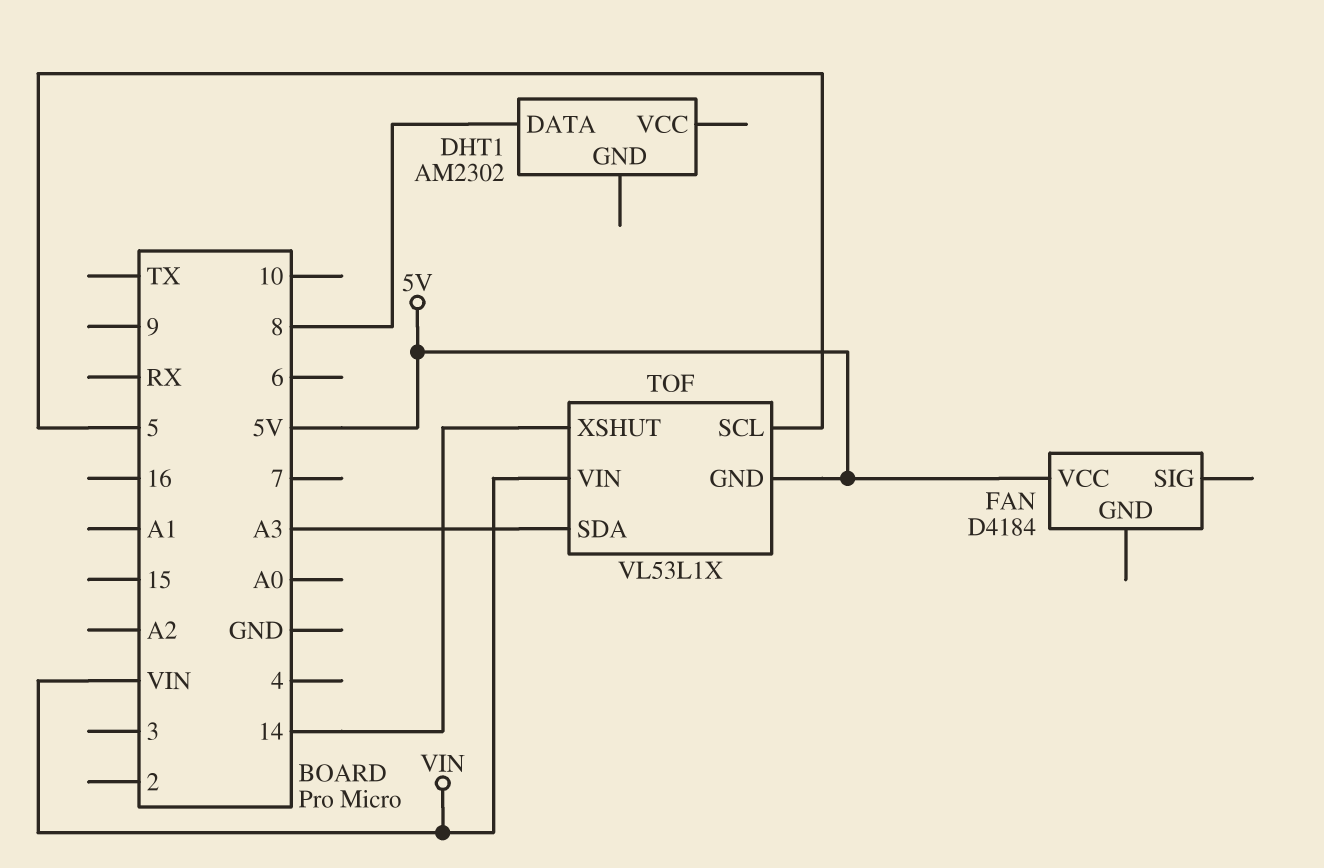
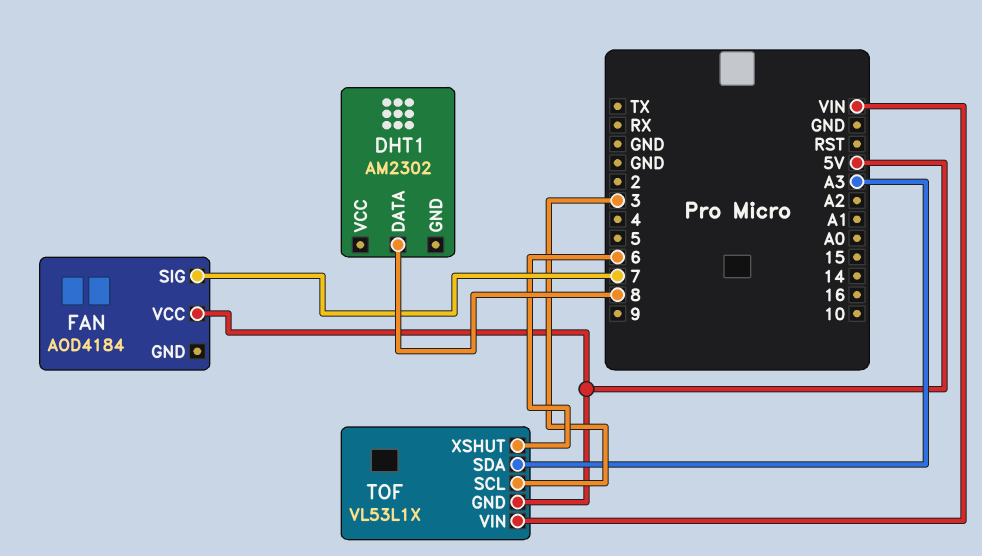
FAN: D4184 -> AOD4184
FAN pin SIG: none -> 7
TOF pin SCL: 5 -> 3
TOF pin XSHUT: 14 -> 6

